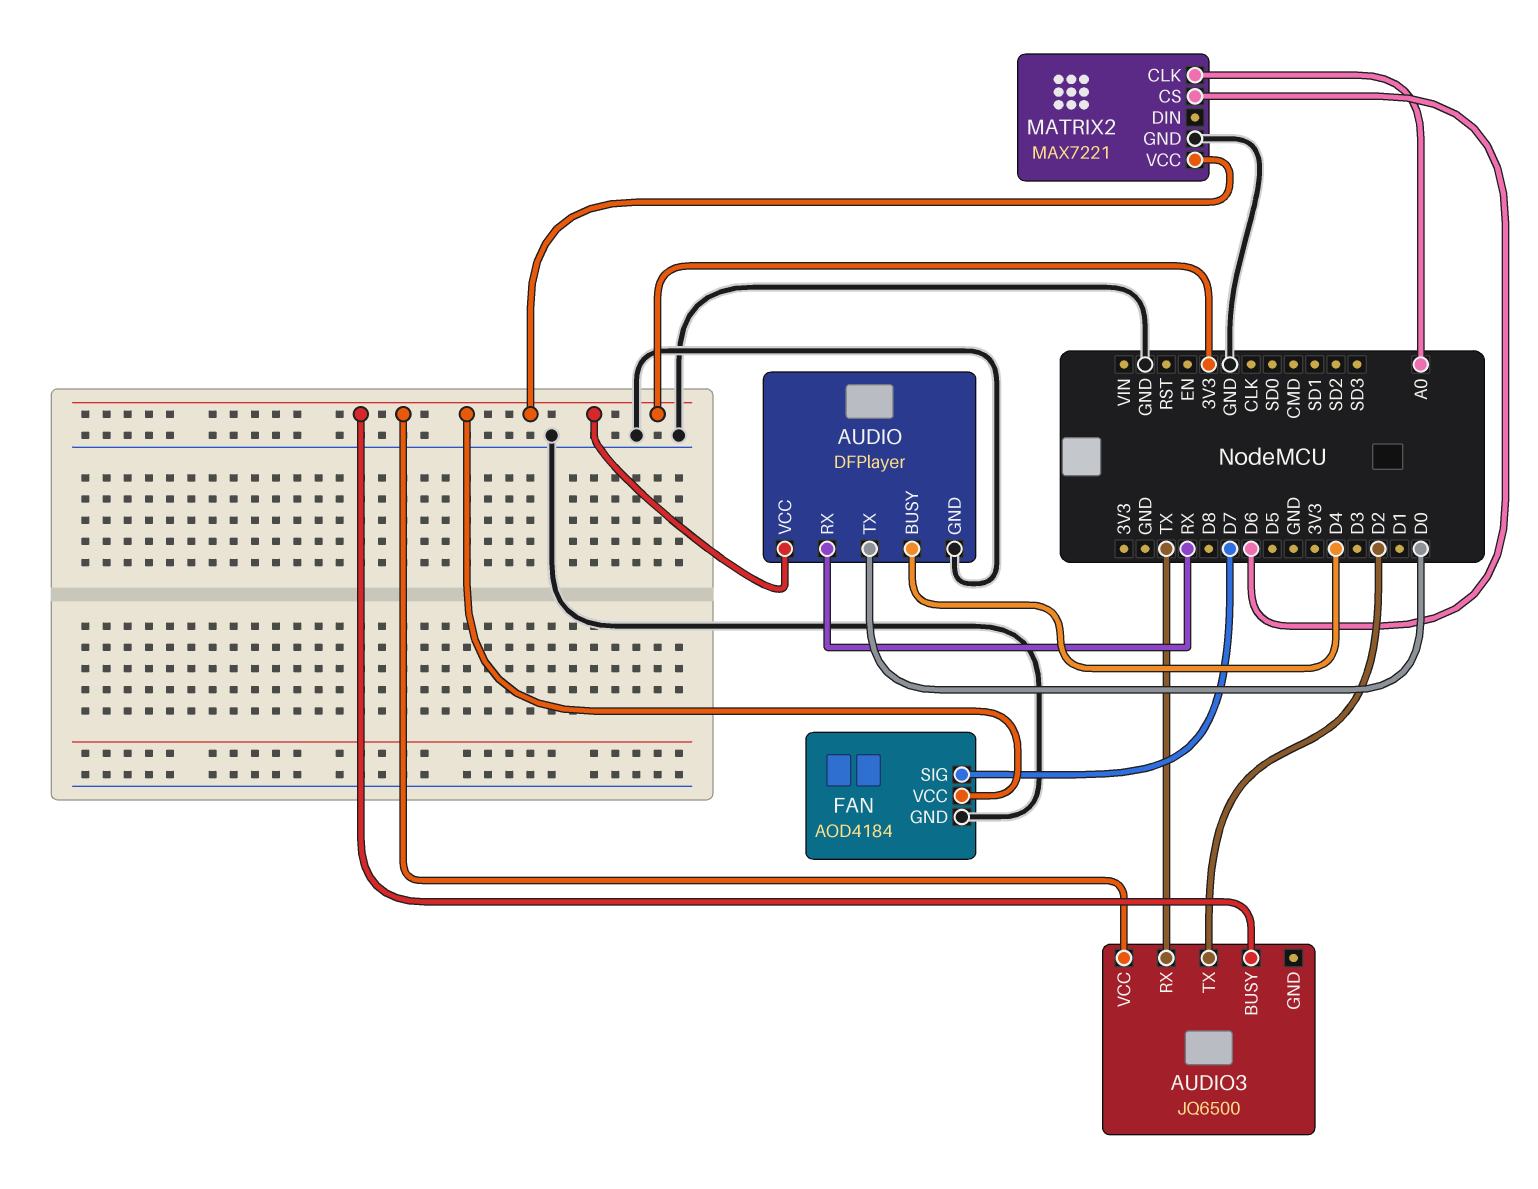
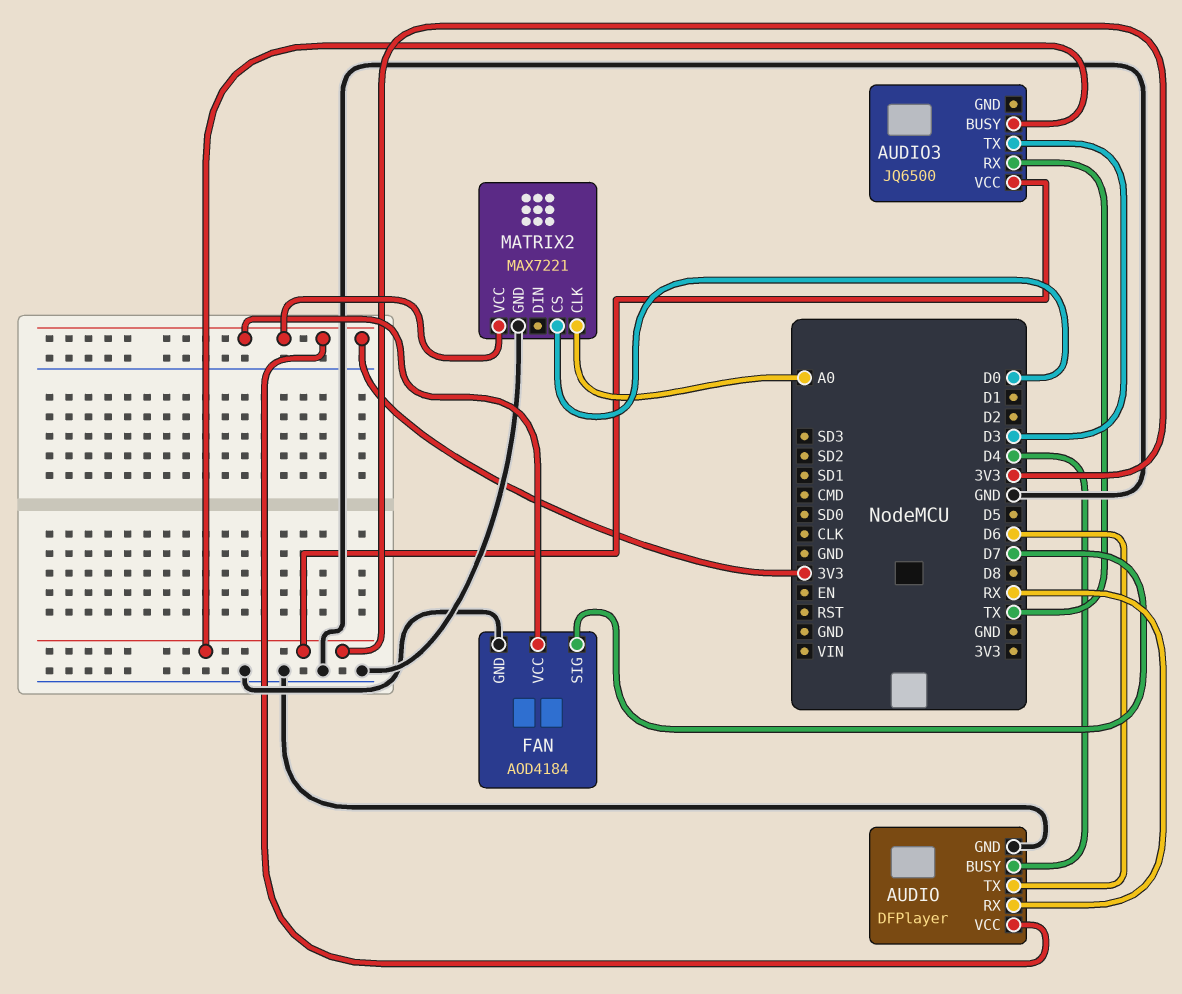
AUDIO pin TX: D0 -> D6
AUDIO3 pin TX: D2 -> D3
MATRIX2 pin CS: D6 -> D0

